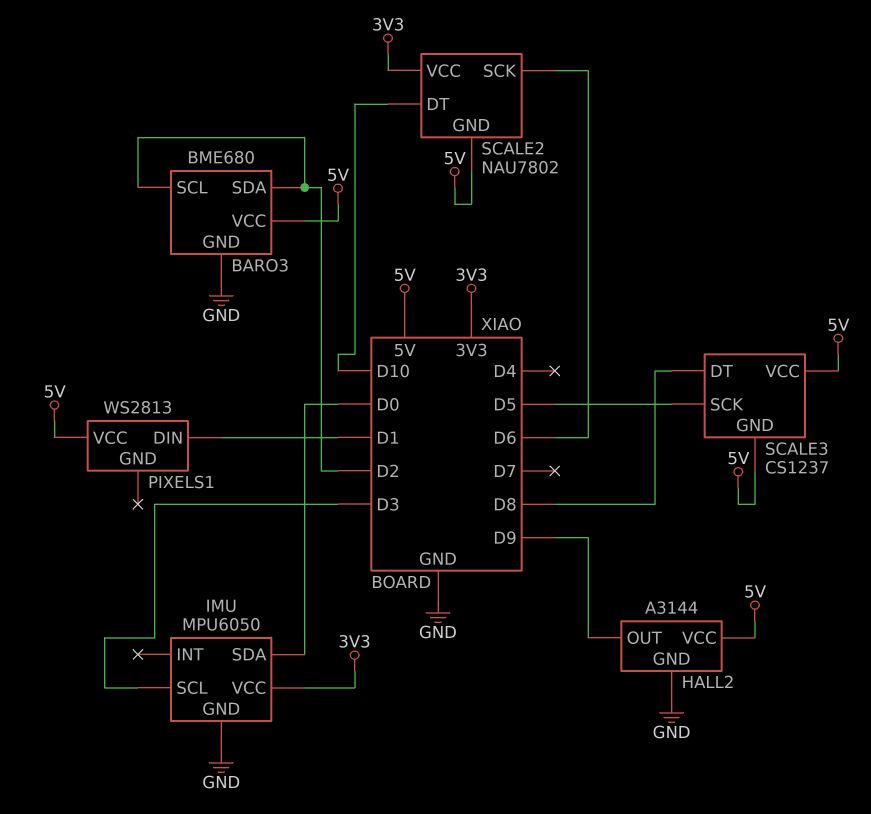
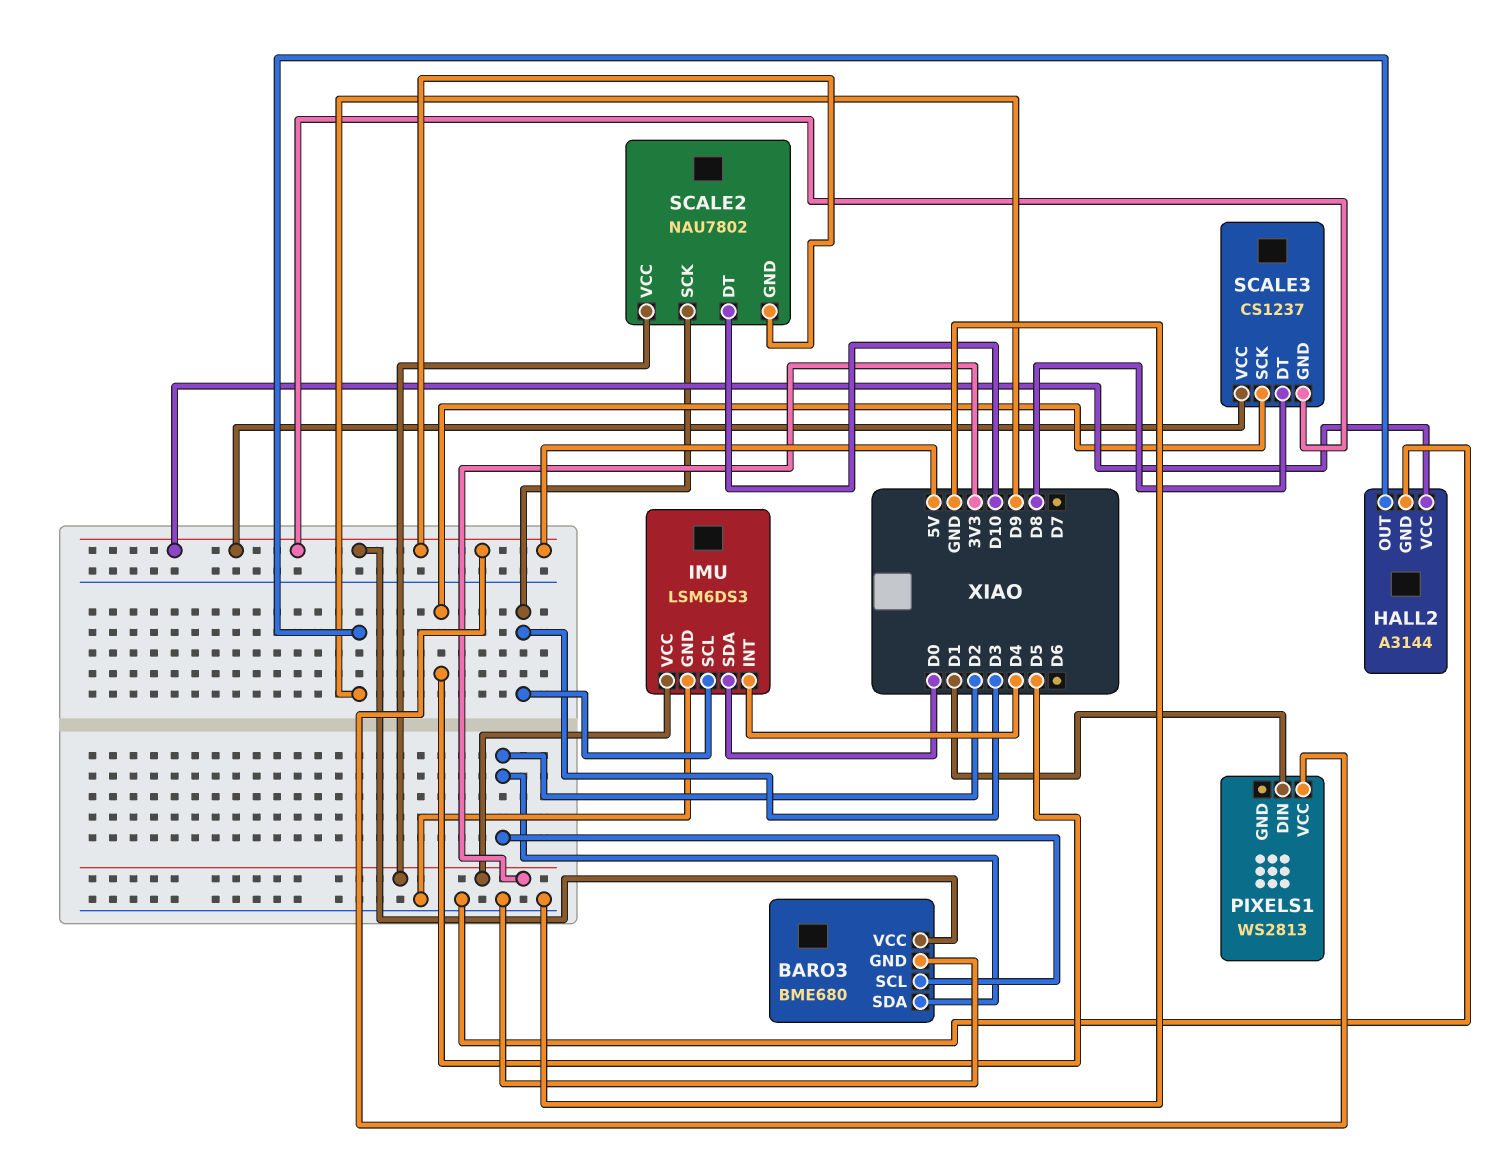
IMU: MPU6050 -> LSM6DS3
IMU pin INT: none -> D4
SCALE2 pin SCK: D6 -> D3

